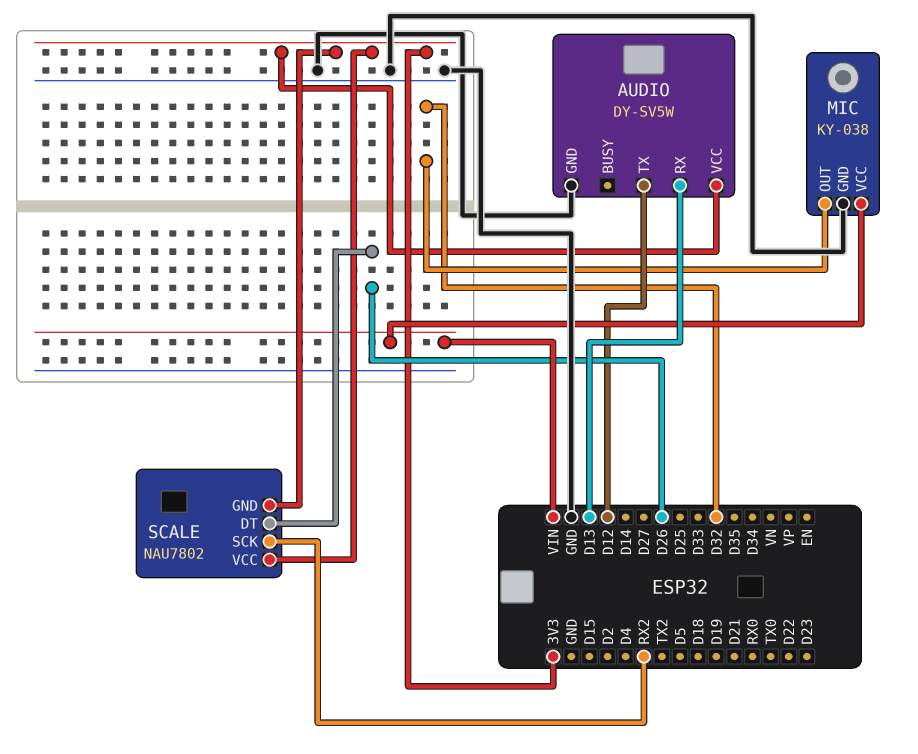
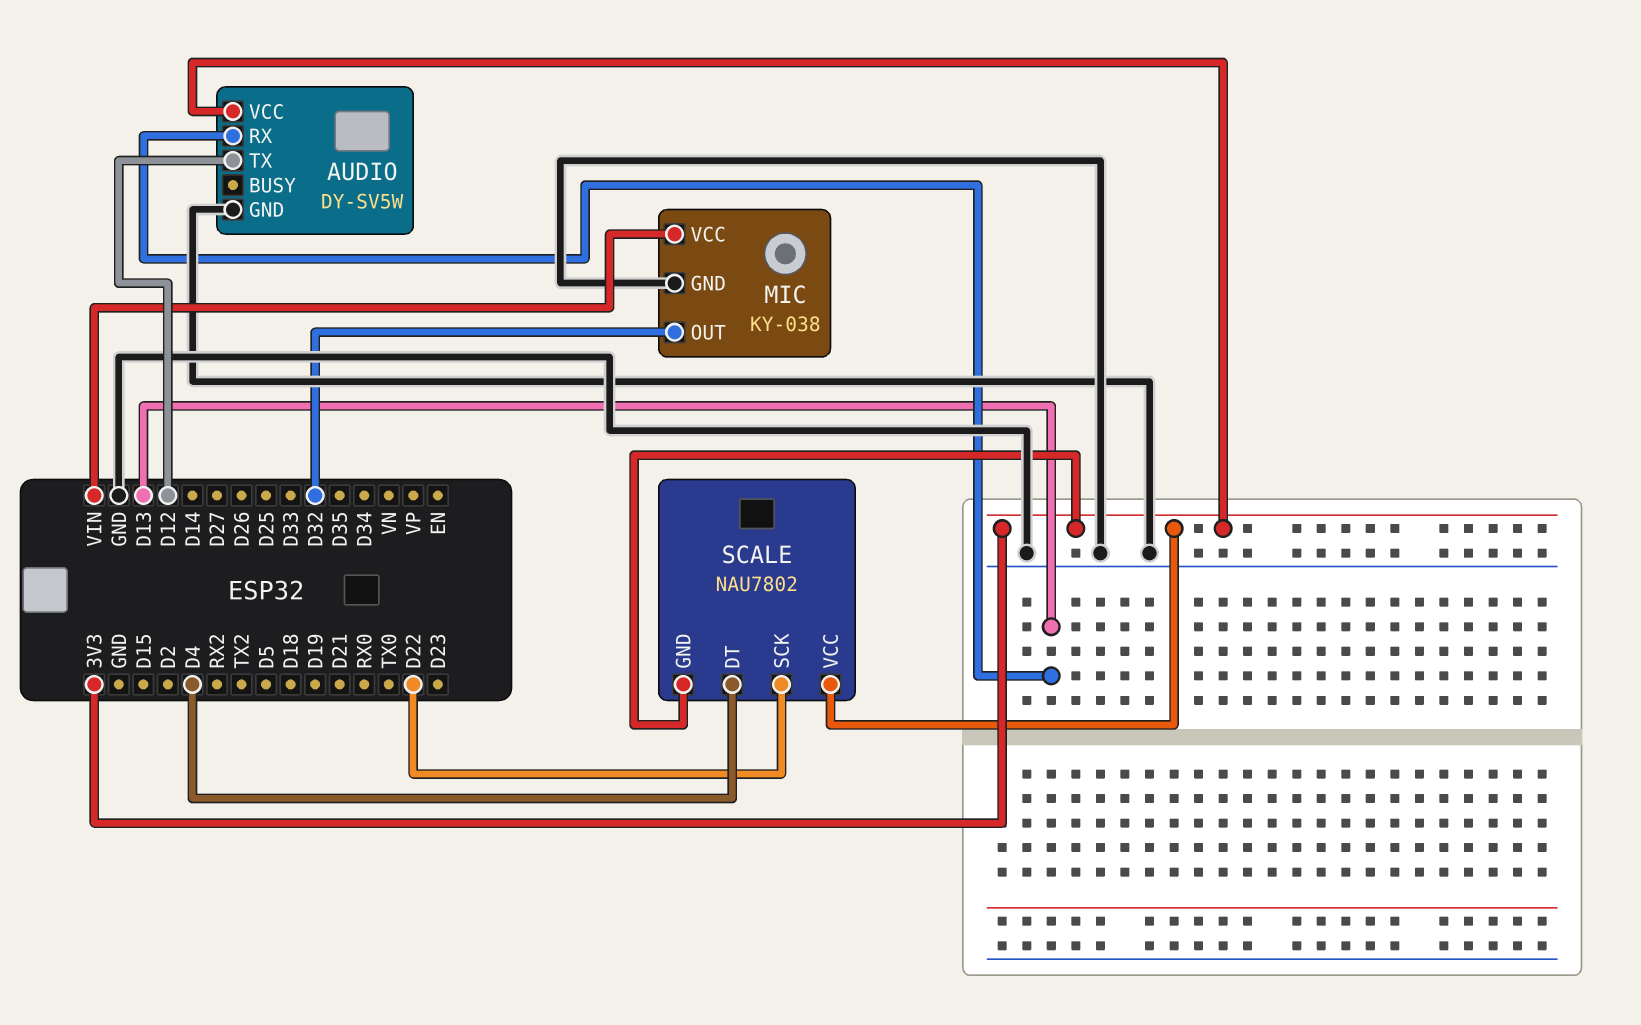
SCALE pin DT: D26 -> D4
SCALE pin SCK: RX2 -> D22

